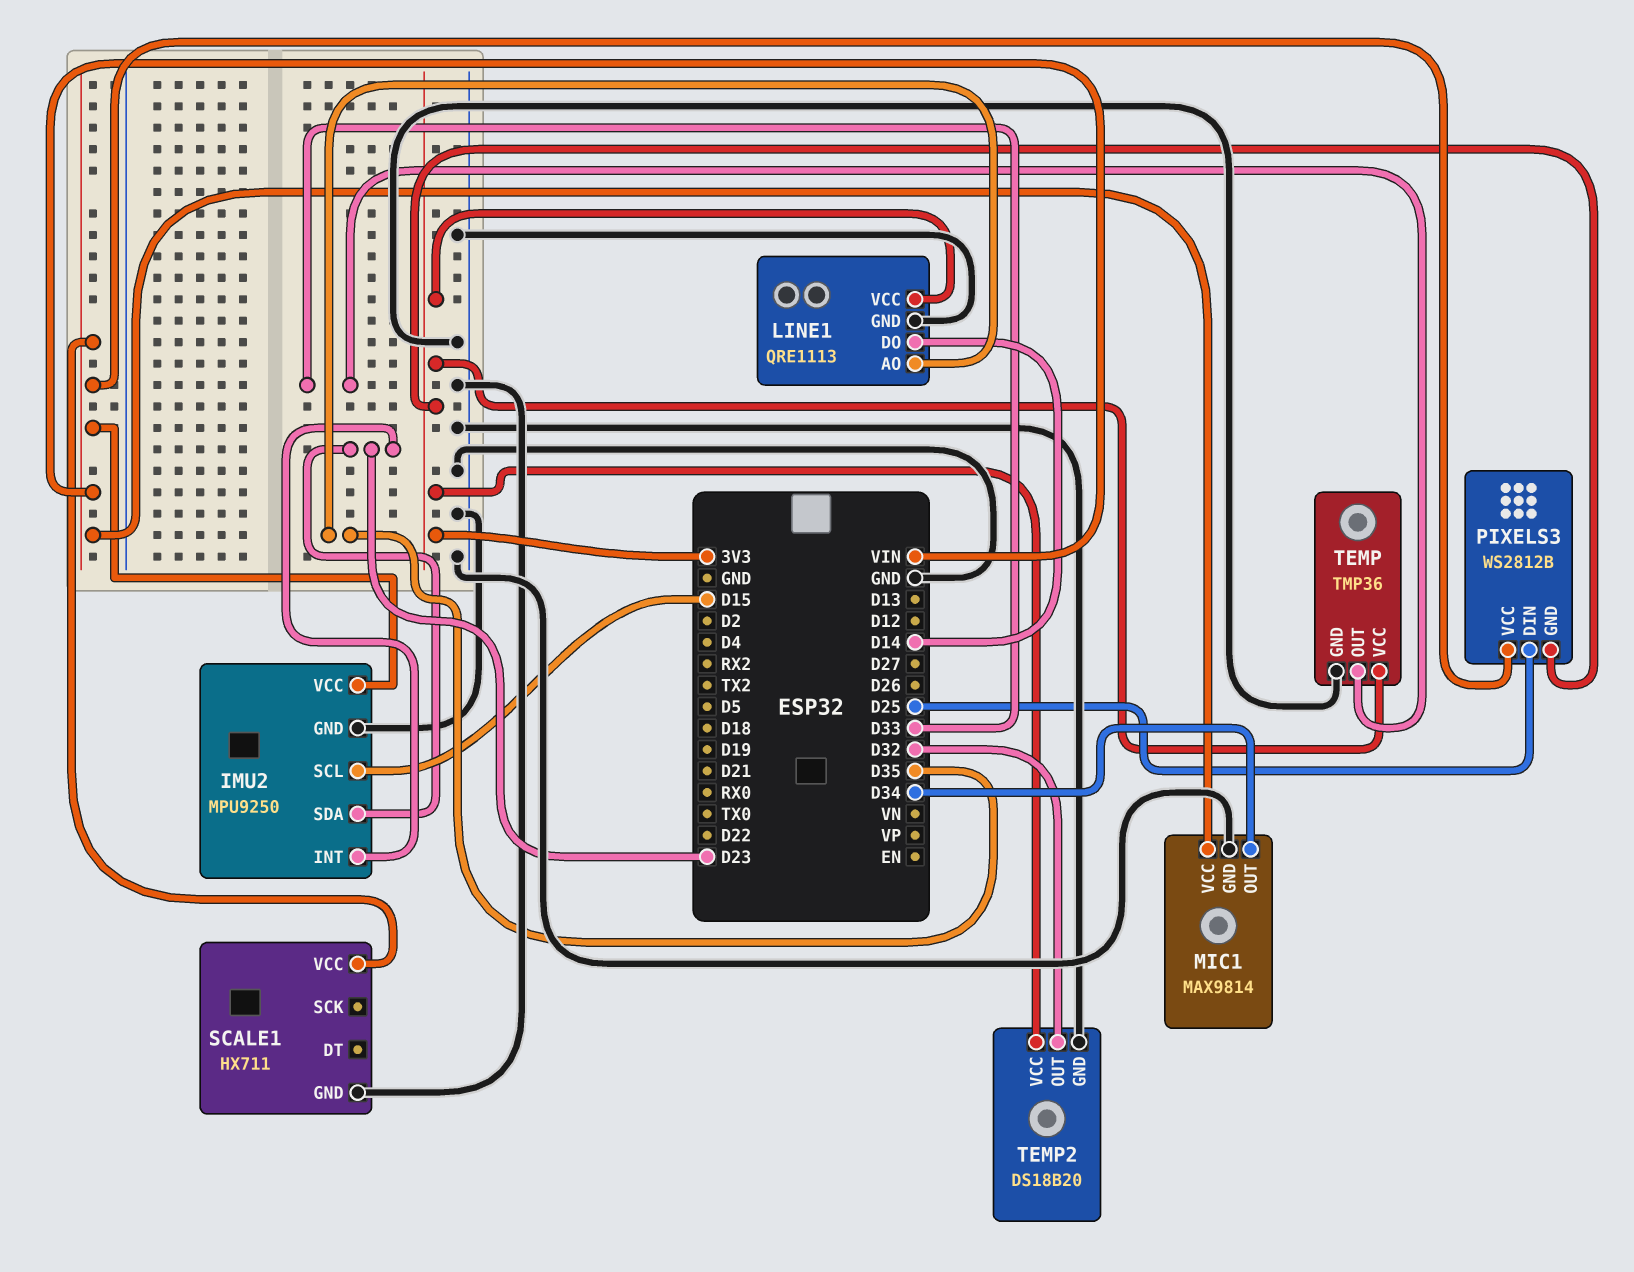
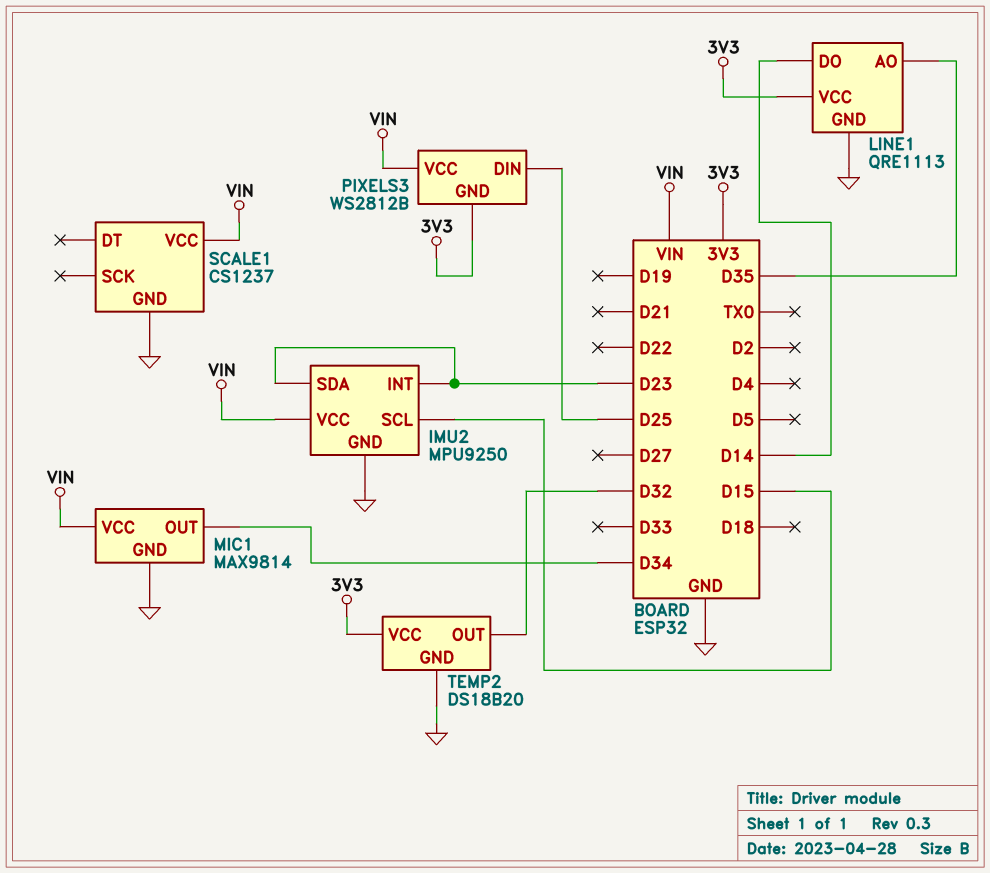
SCALE1: HX711 -> CS1237
TEMP: TMP36 -> none
TEMP pin GND: GND -> none
TEMP pin OUT: D33 -> none
TEMP pin VCC: 3V3 -> none

